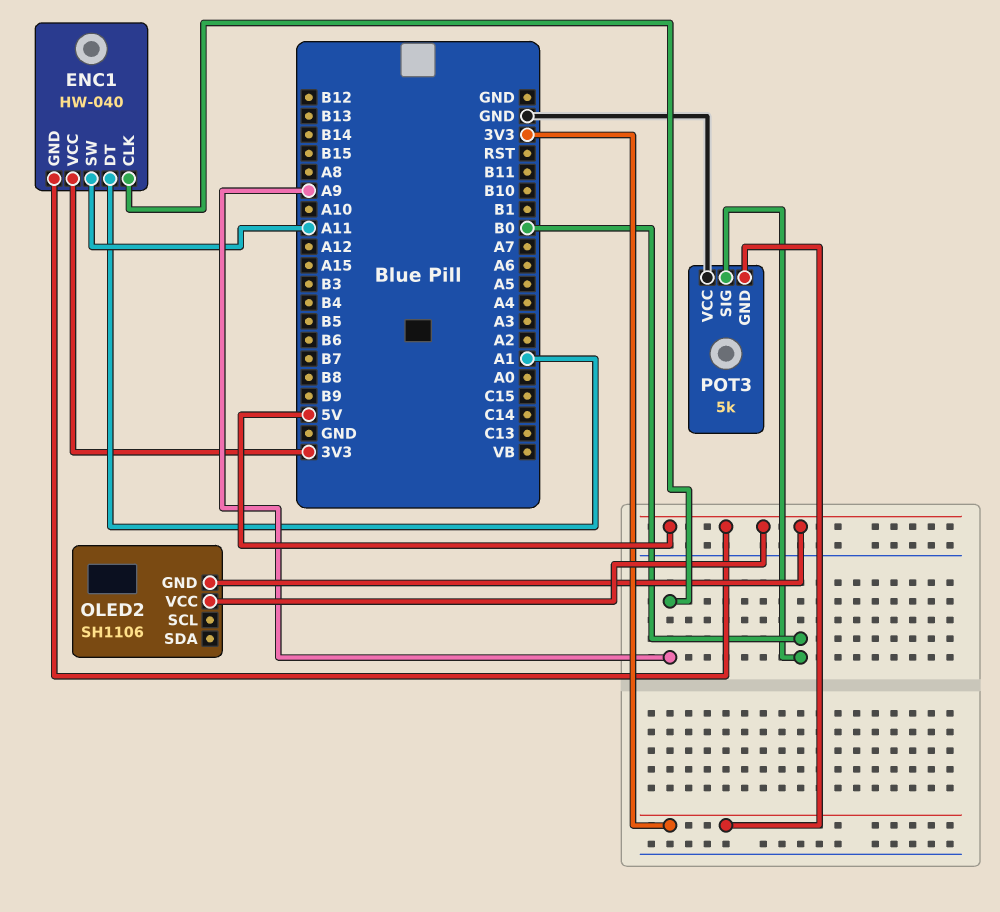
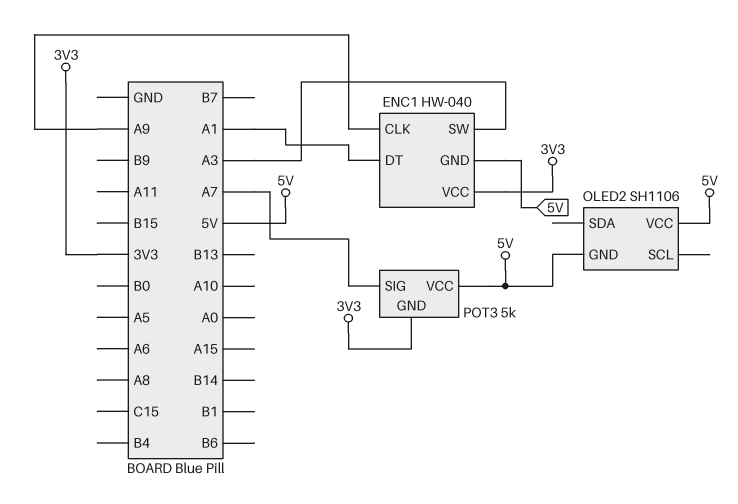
ENC1 pin SW: A11 -> A3
POT3 pin SIG: B0 -> A7
POT3 pin VCC: GND -> 5V

